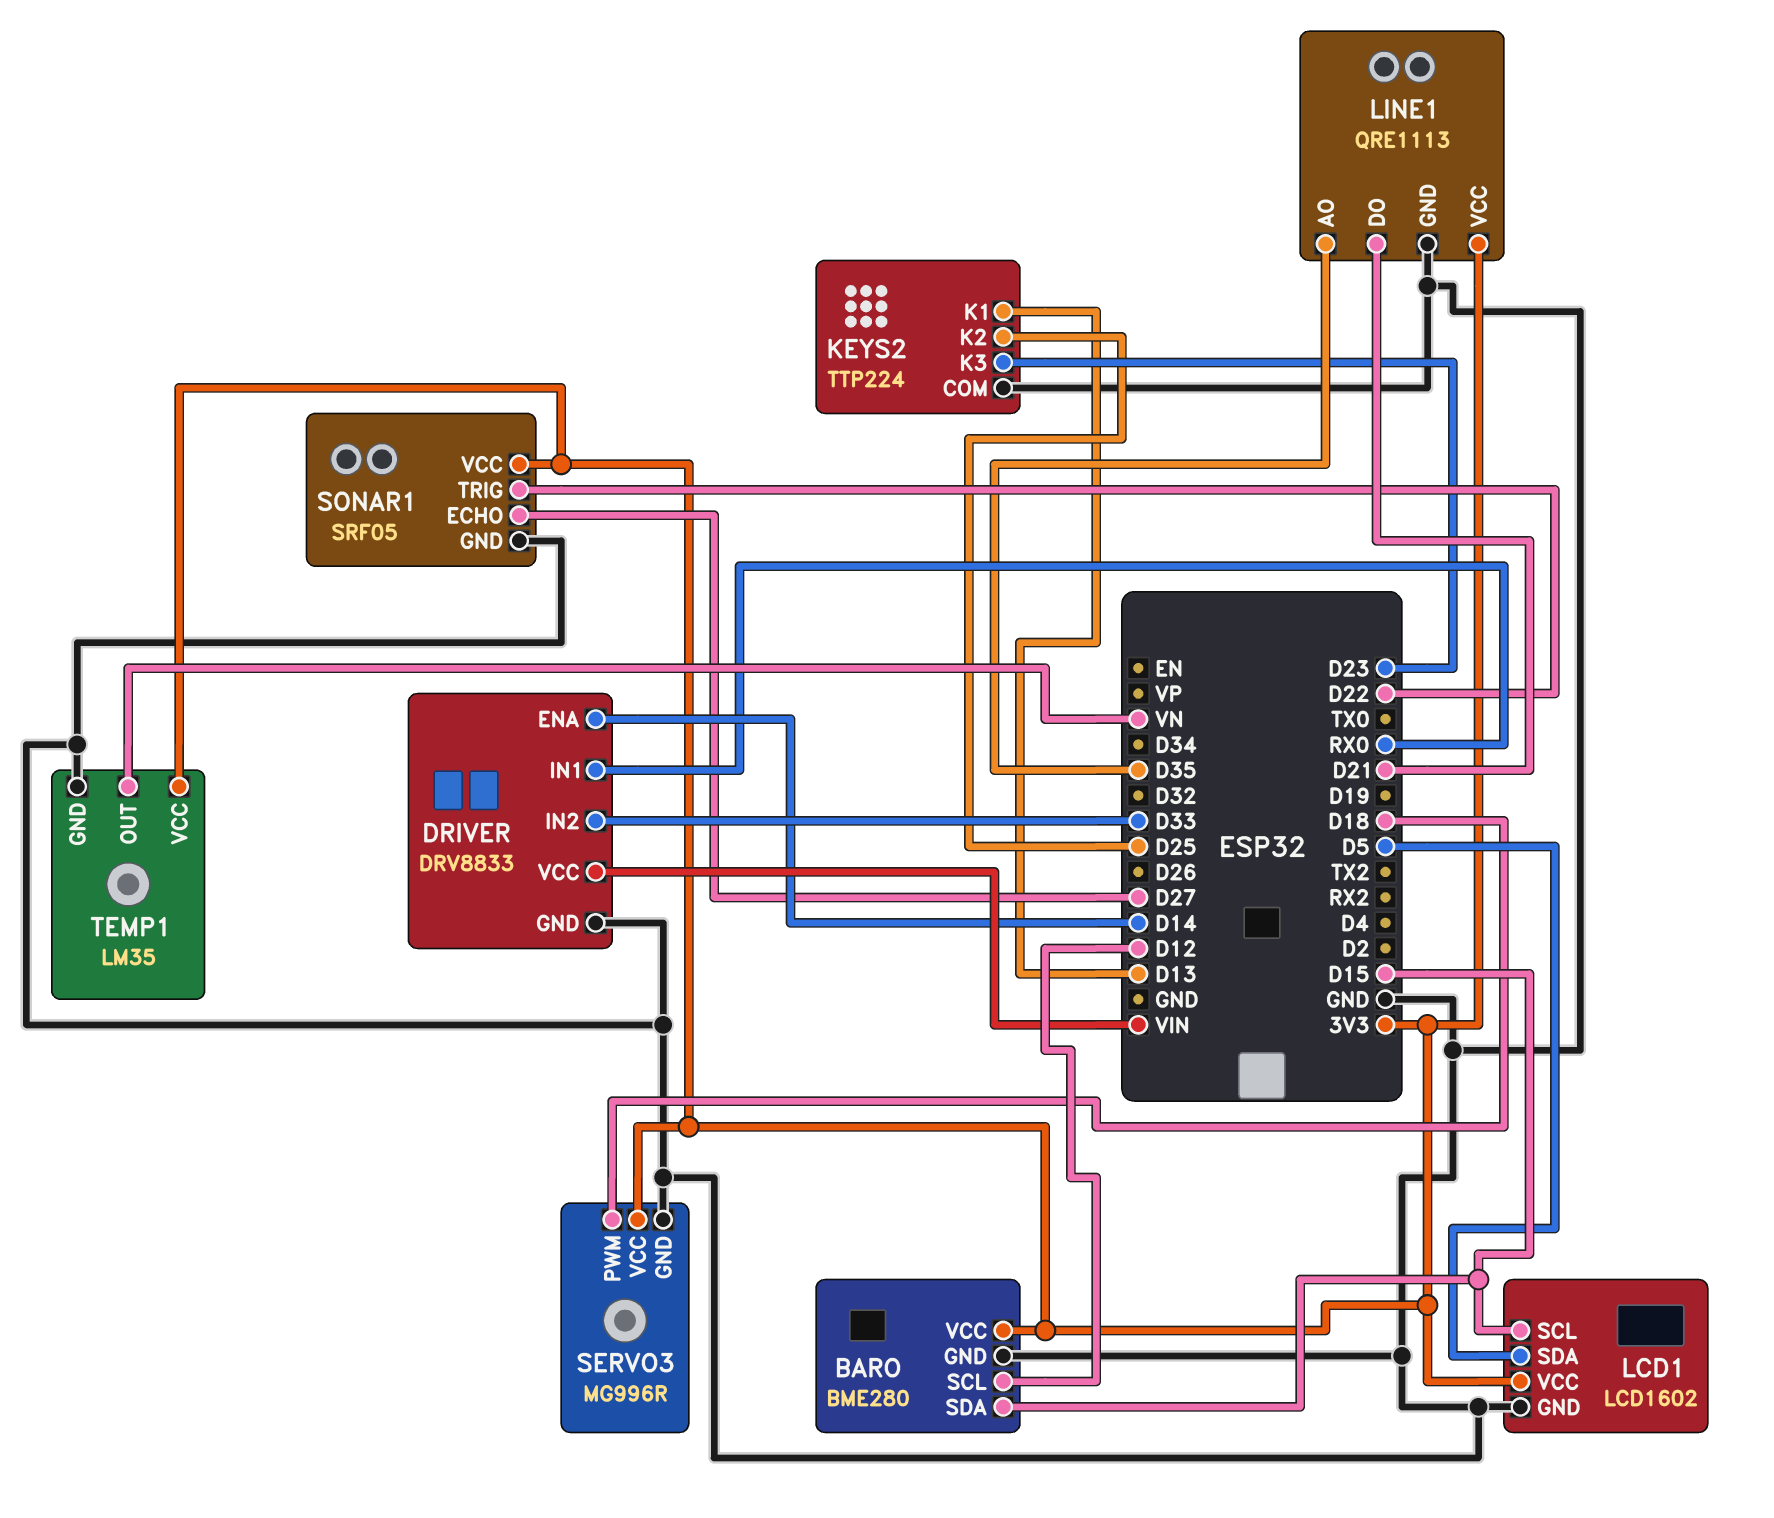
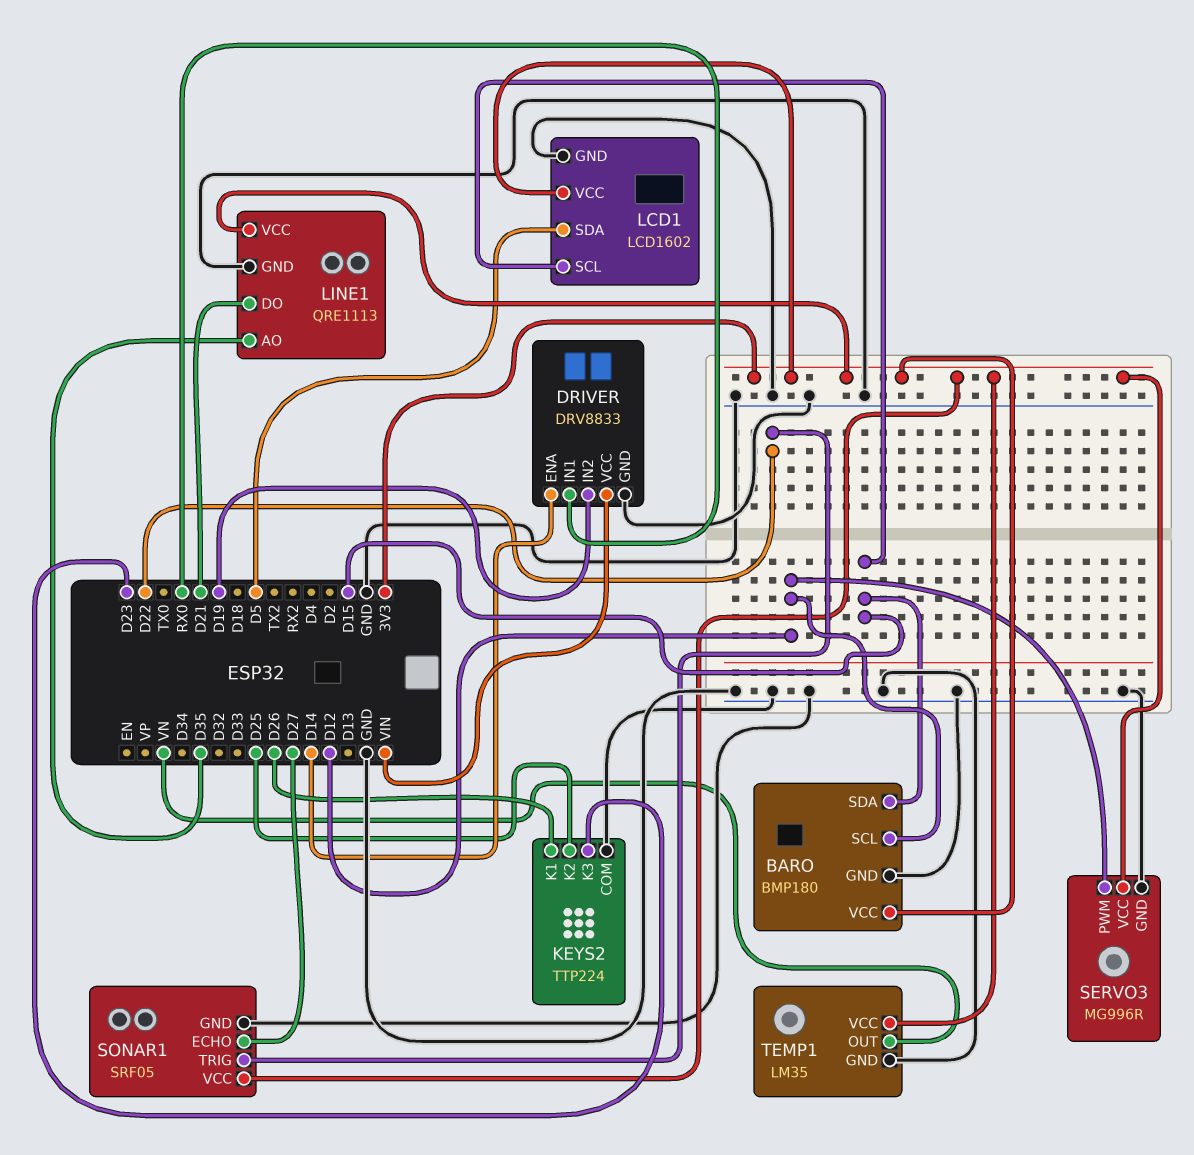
BARO: BME280 -> BMP180
DRIVER pin IN2: D33 -> D19
KEYS2 pin K1: D13 -> D26
SERVO3 pin PWM: D18 -> D12

